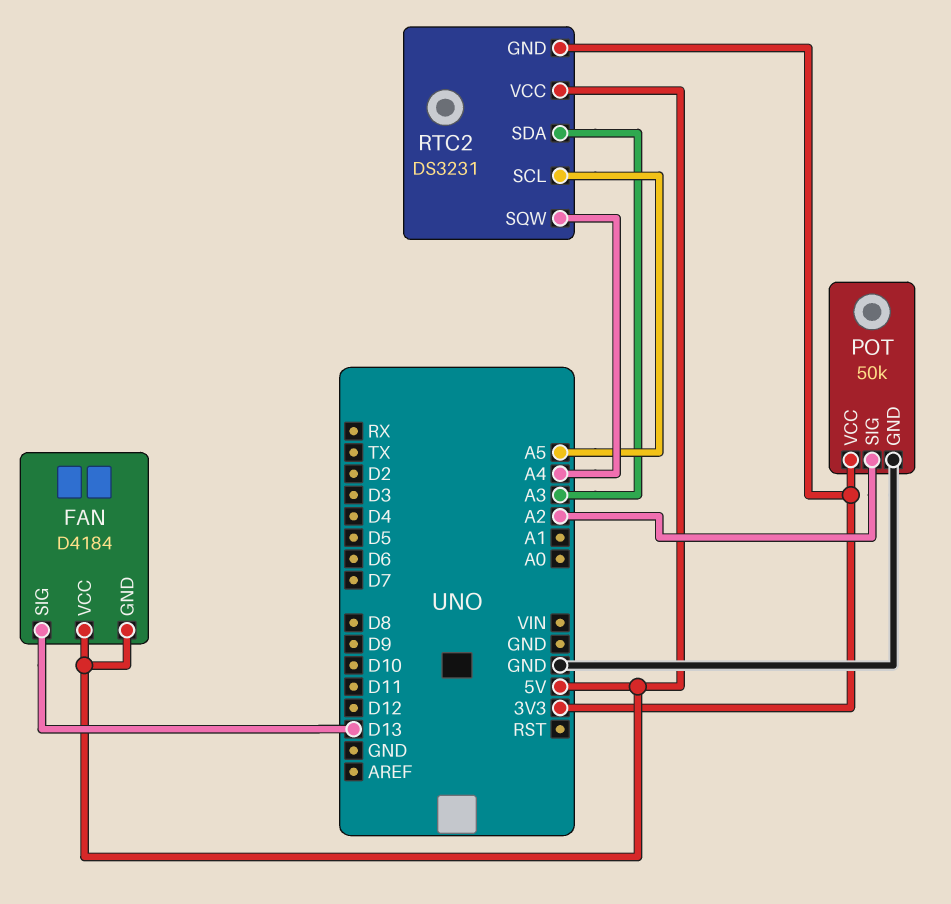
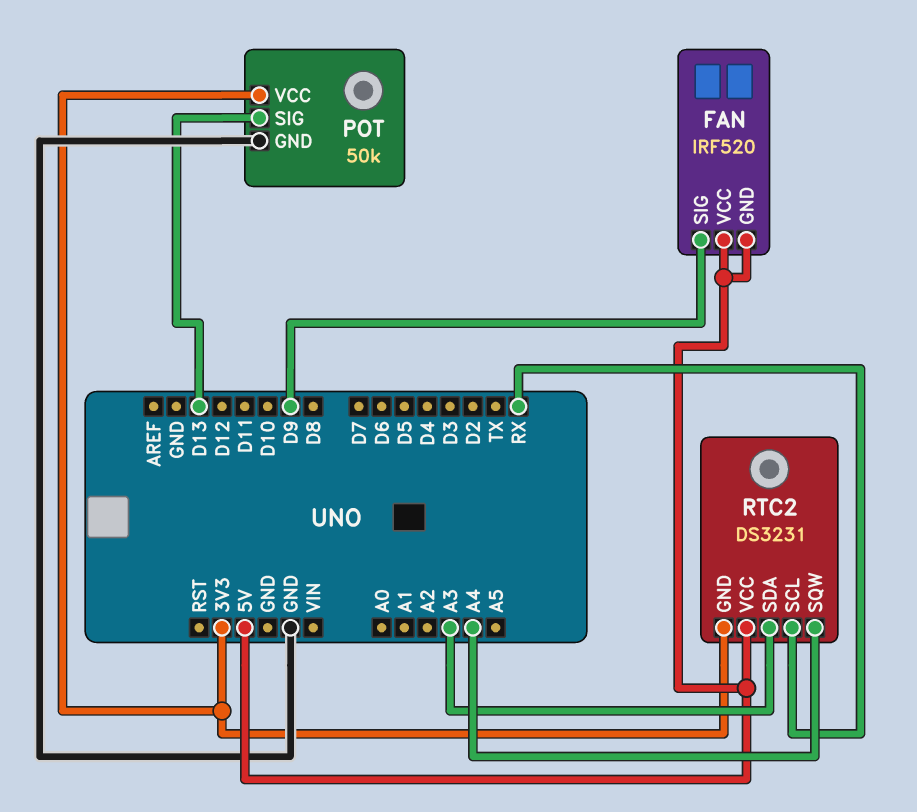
FAN: D4184 -> IRF520
FAN pin SIG: D13 -> D9
POT pin SIG: A2 -> D13
RTC2 pin SCL: A5 -> RX

